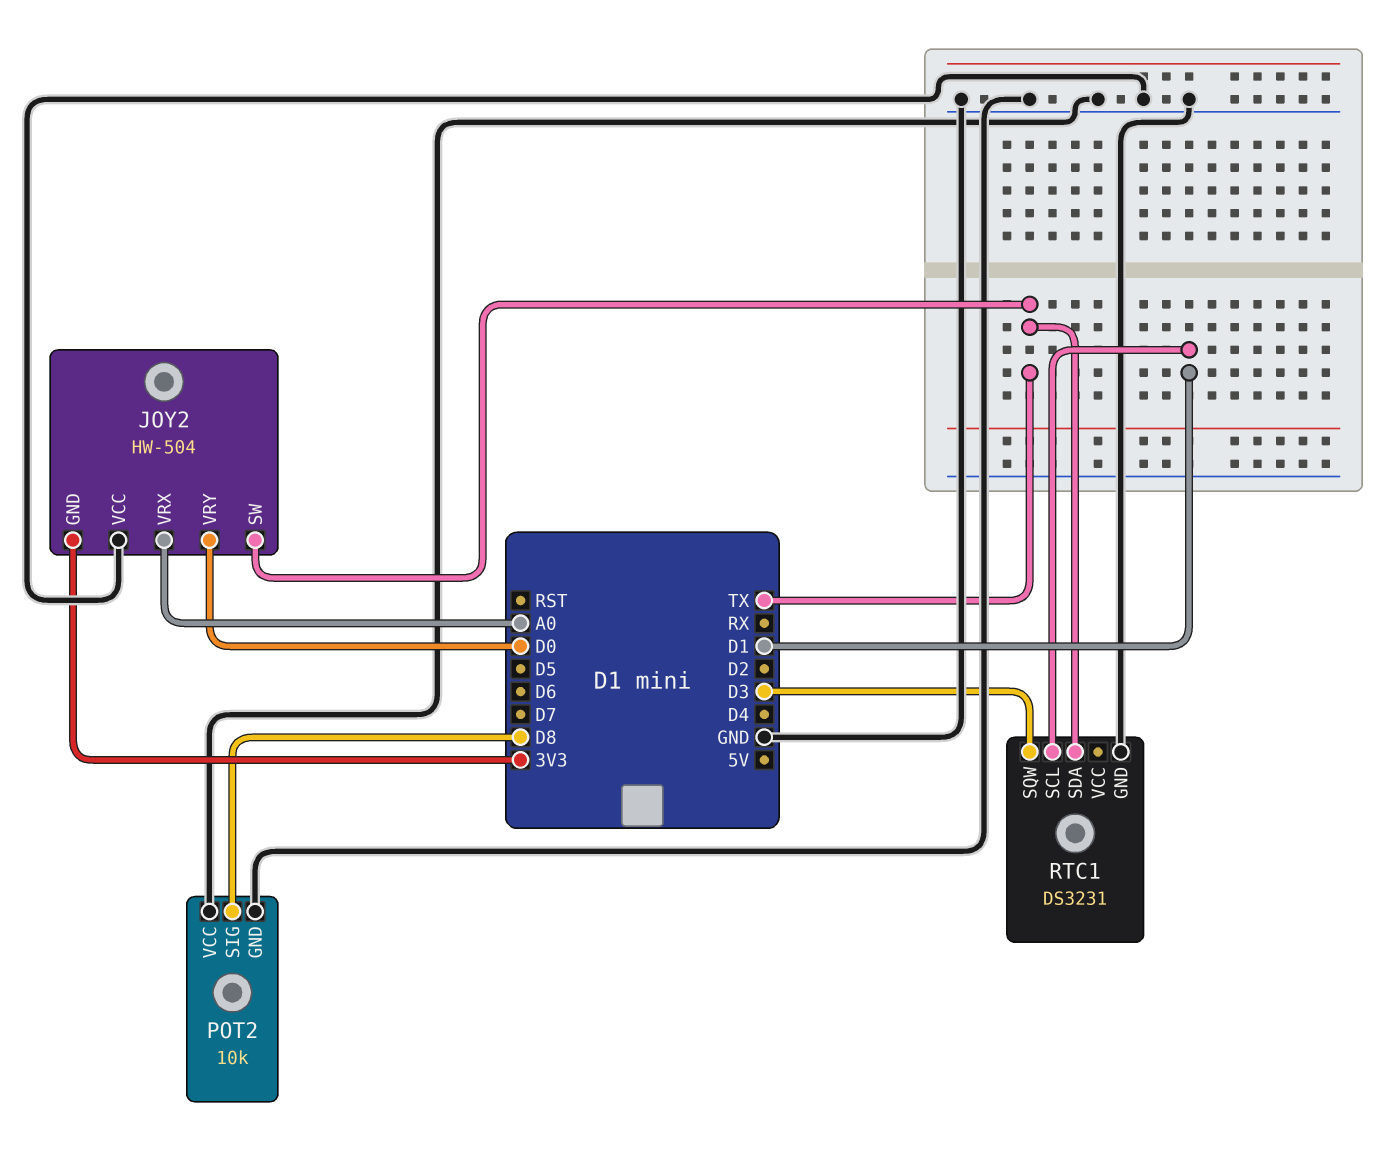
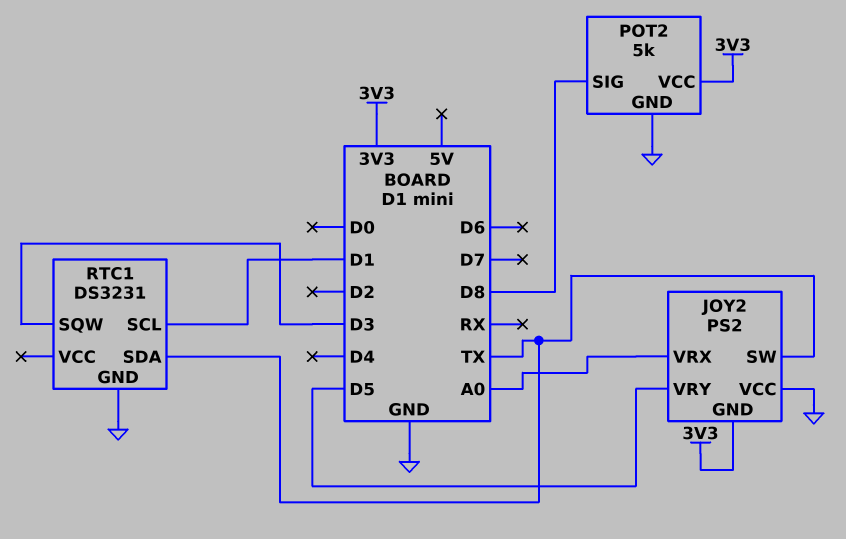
JOY2: HW-504 -> PS2
JOY2 pin VRY: D0 -> D5
POT2: 10k -> 5k
POT2 pin VCC: GND -> 3V3

